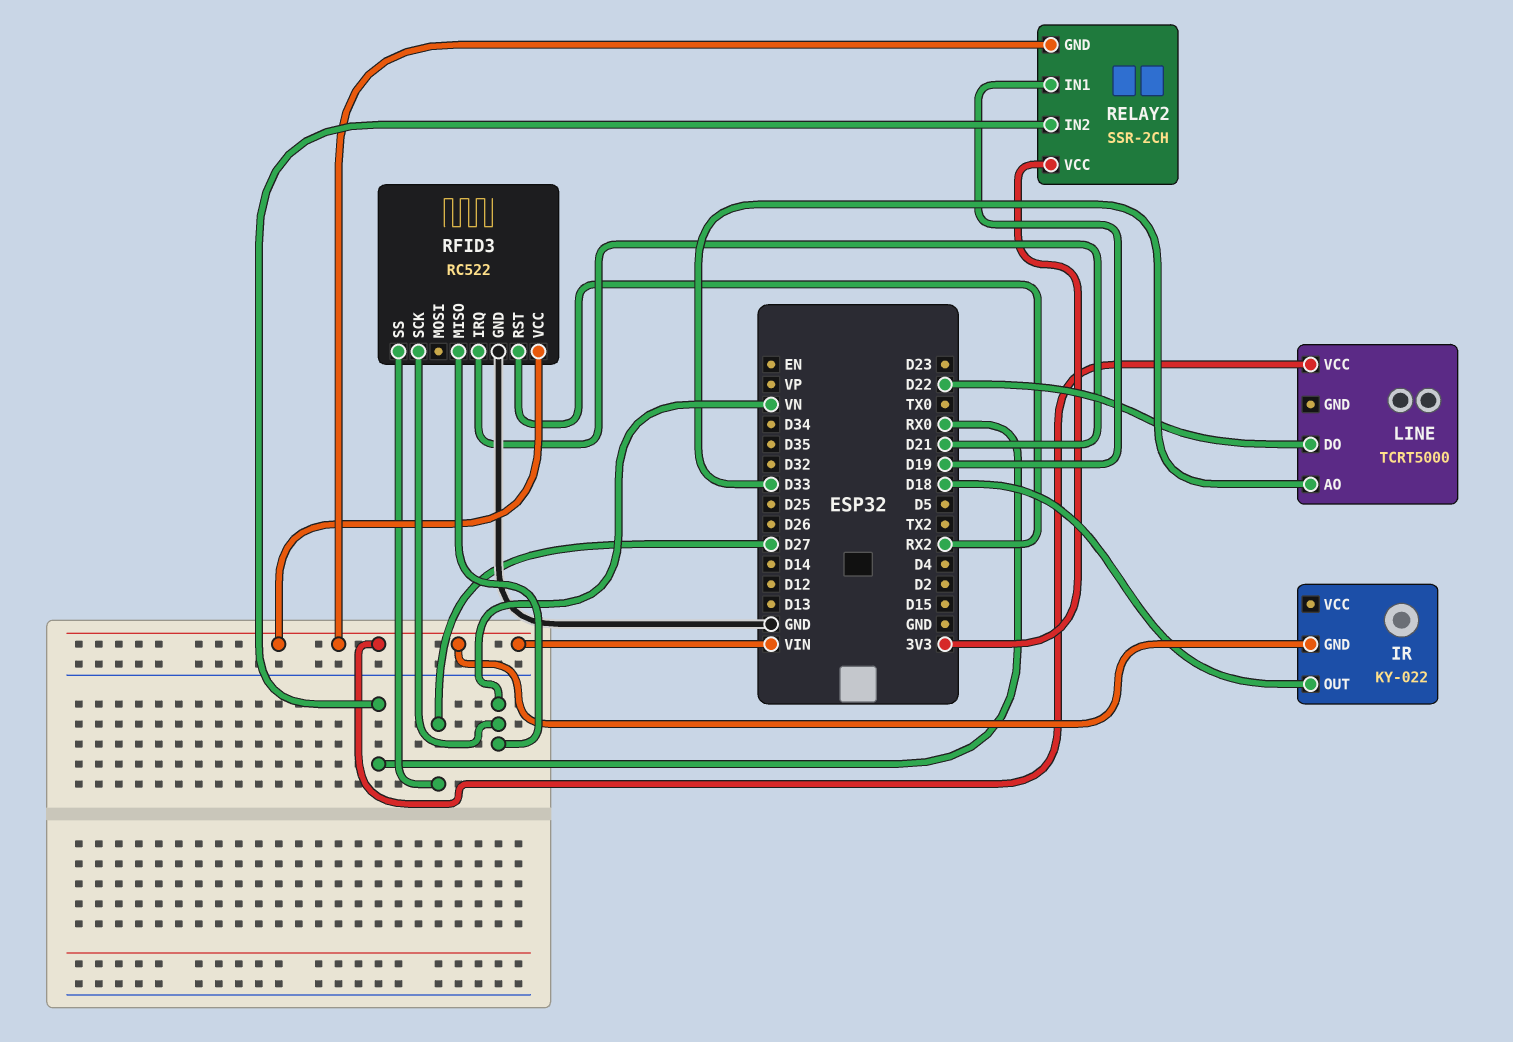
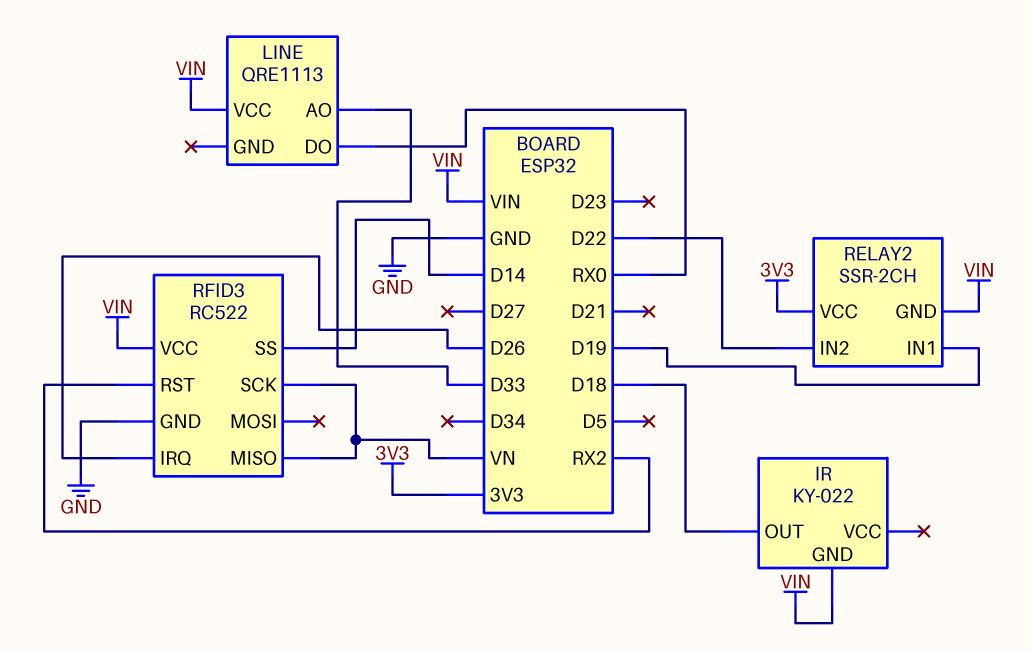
LINE: TCRT5000 -> QRE1113
LINE pin DO: D22 -> RX0
RELAY2 pin IN2: RX0 -> D22
RFID3 pin IRQ: D21 -> D26
RFID3 pin SS: D27 -> D14

